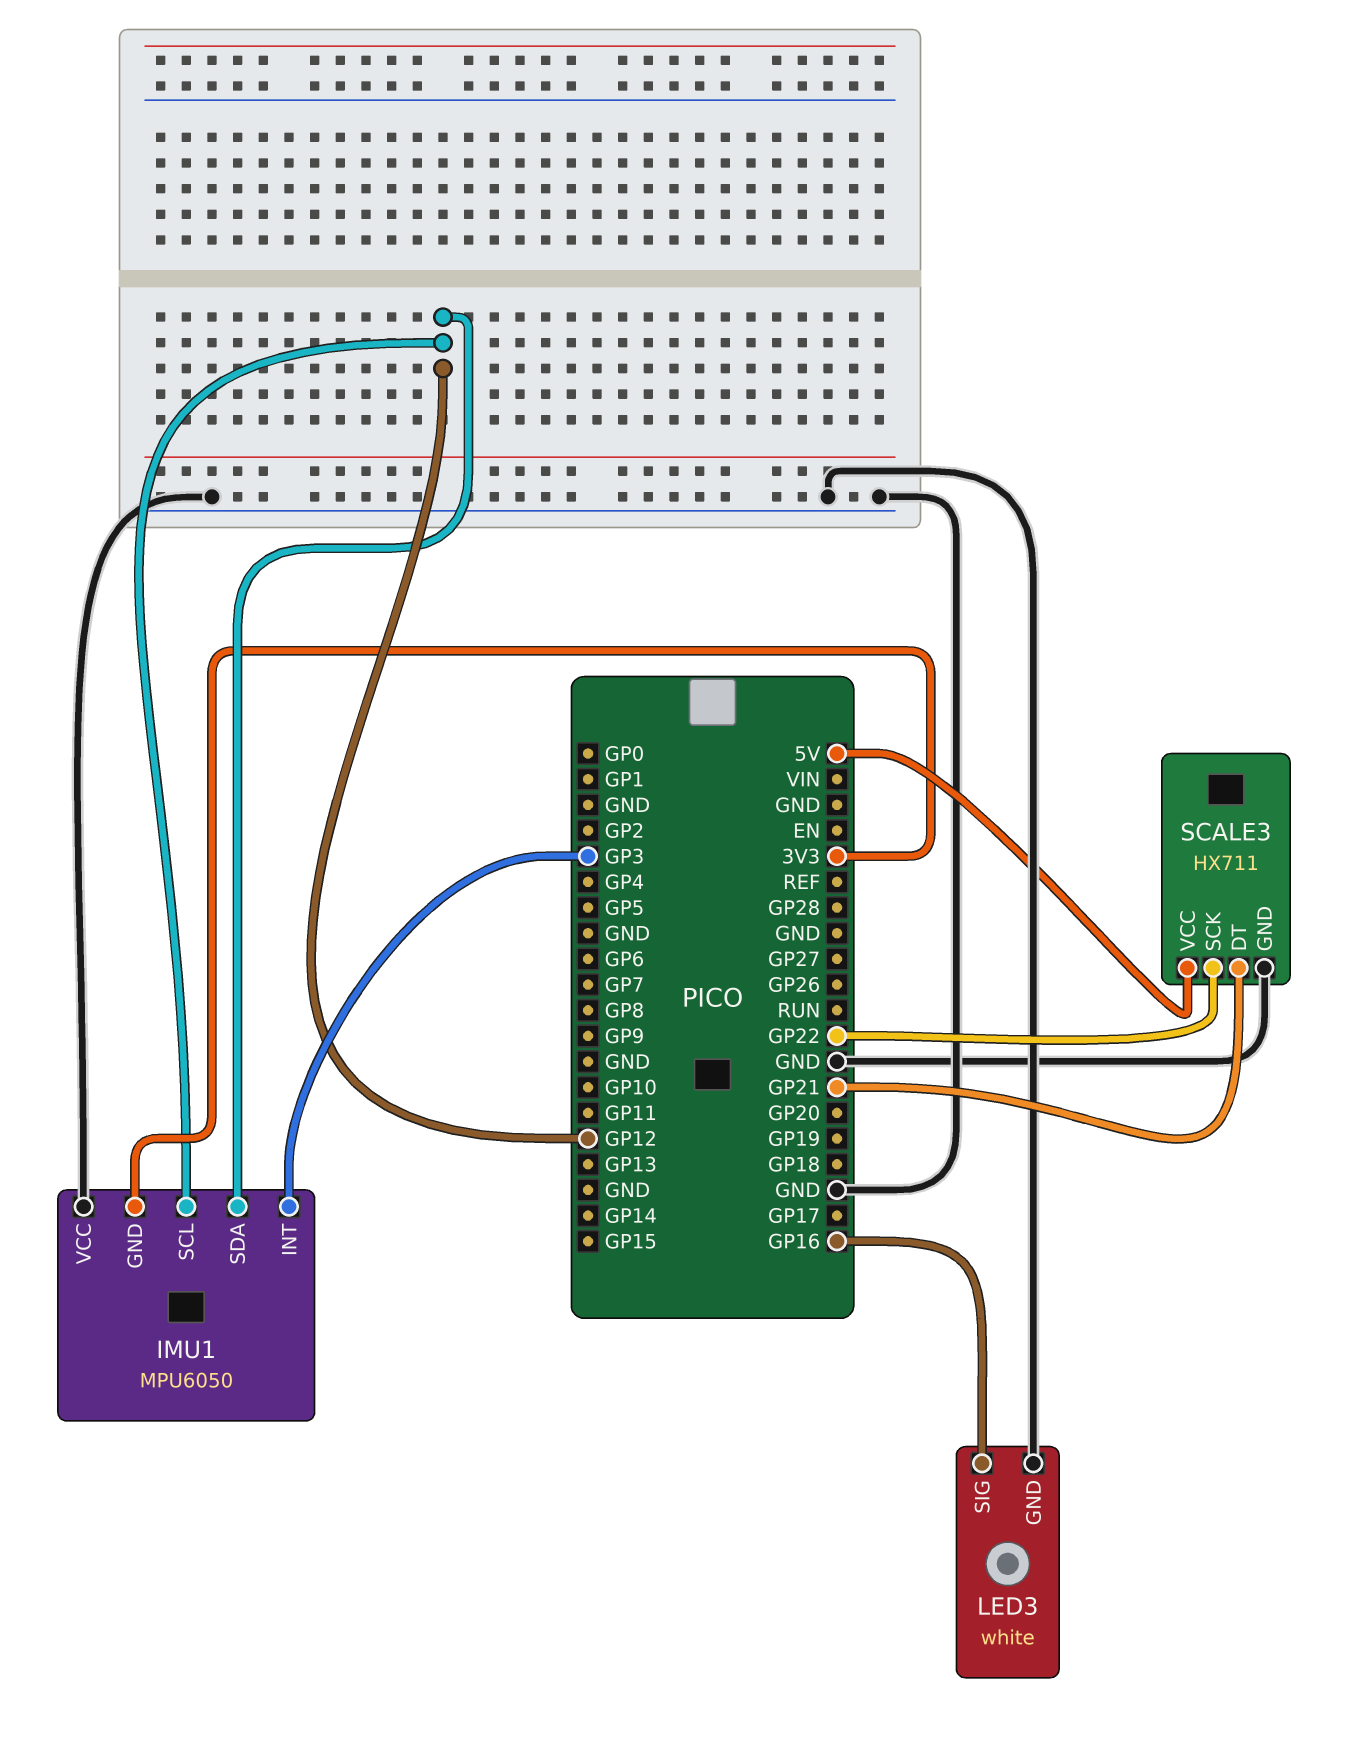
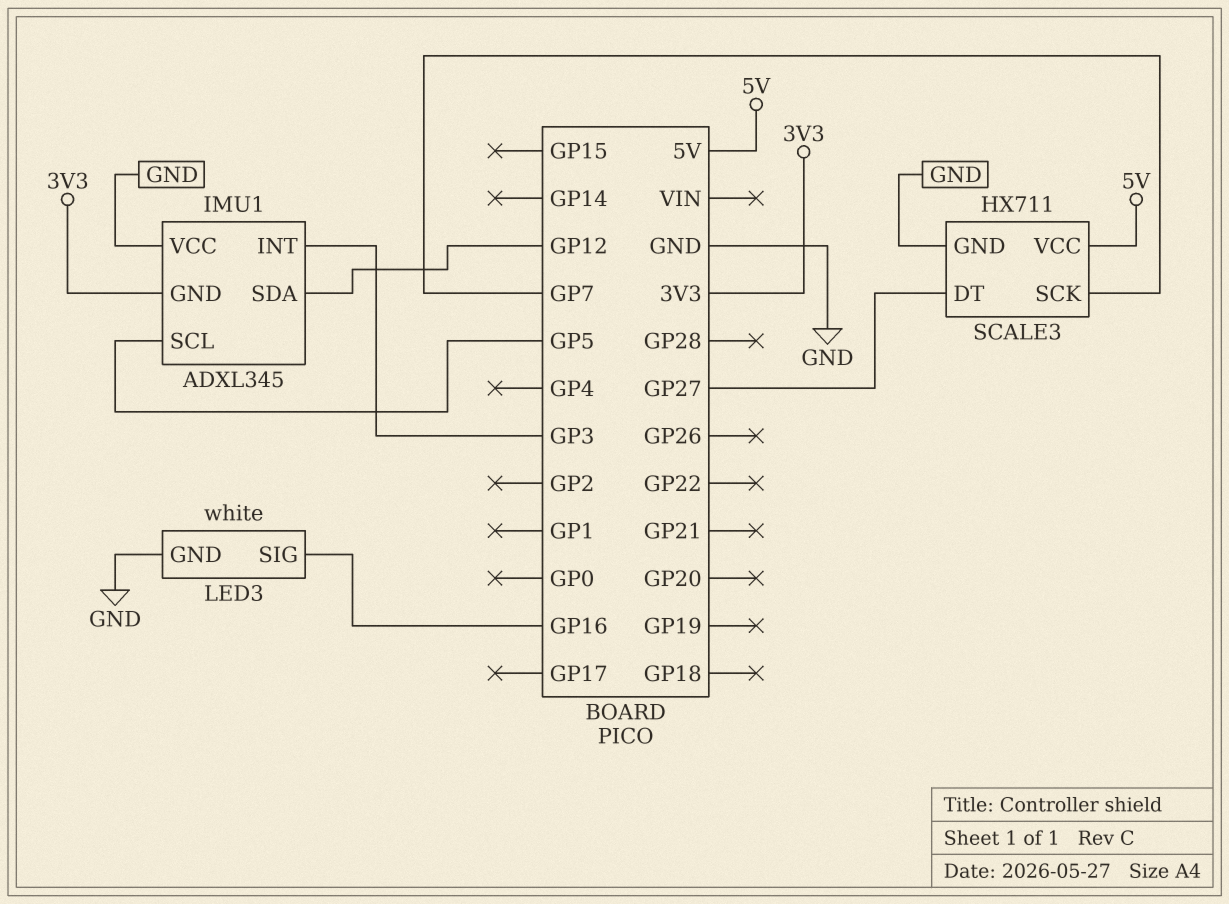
IMU1: MPU6050 -> ADXL345
IMU1 pin SCL: GP12 -> GP5
SCALE3 pin DT: GP21 -> GP27
SCALE3 pin SCK: GP22 -> GP7

